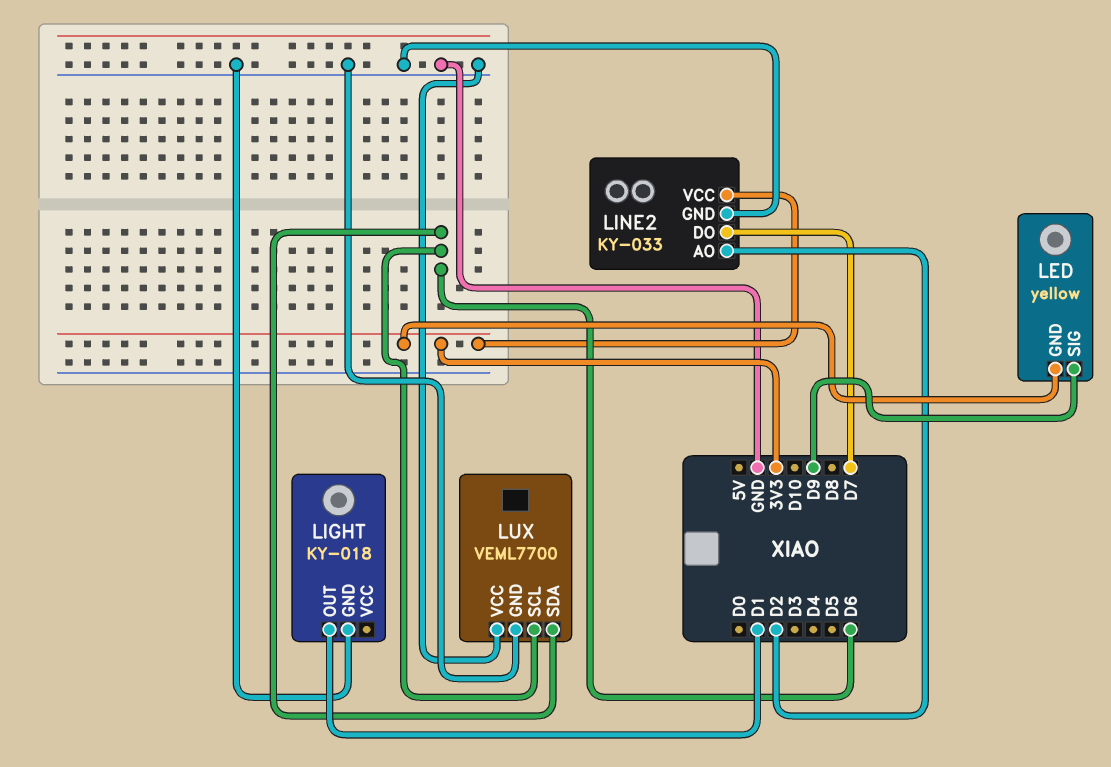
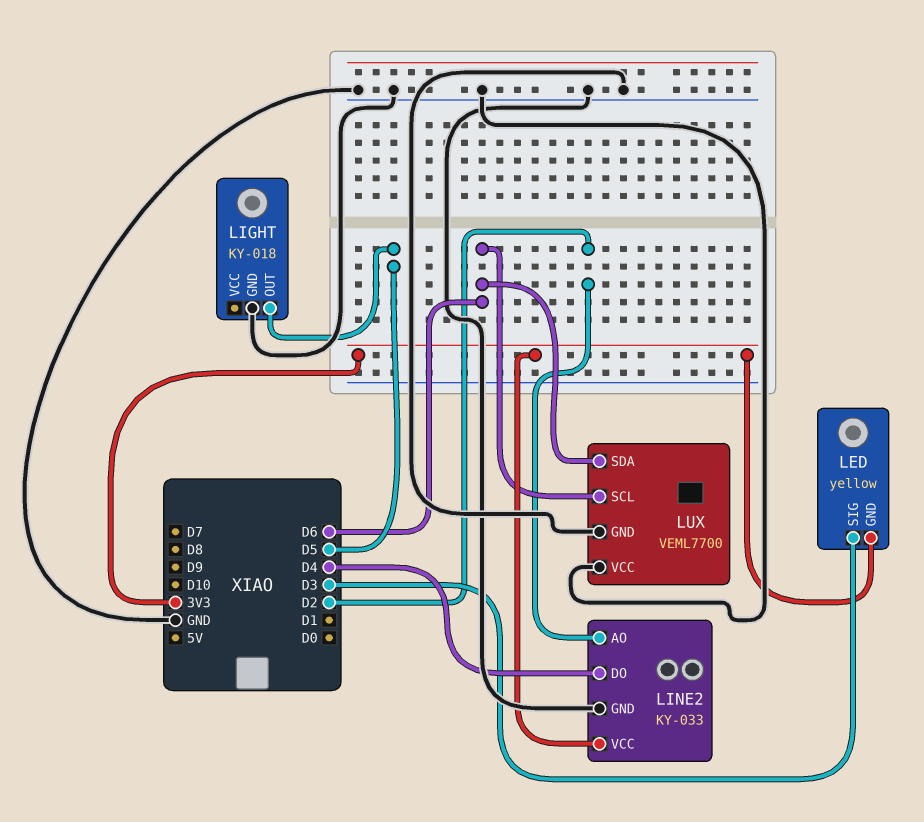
LED pin SIG: D9 -> D3
LIGHT pin OUT: D1 -> D5
LINE2 pin DO: D7 -> D4

